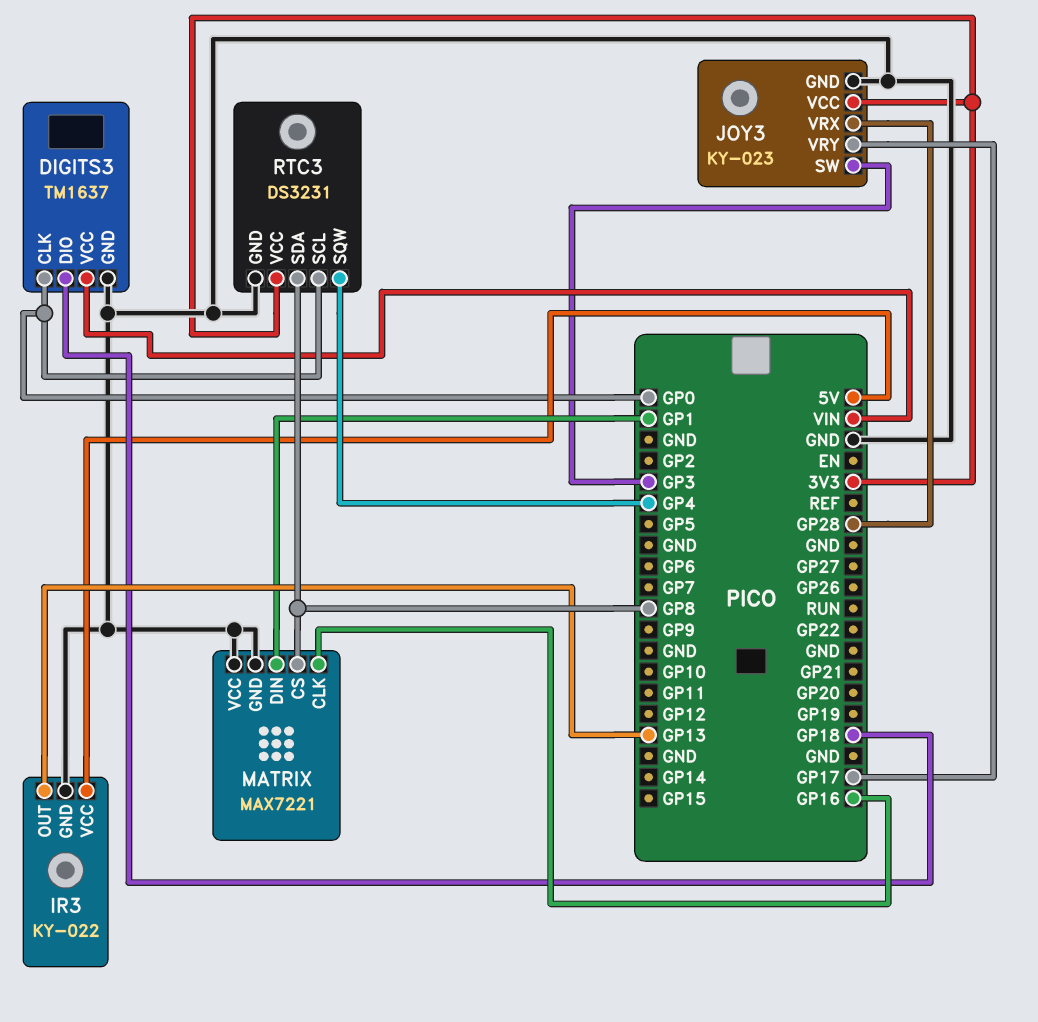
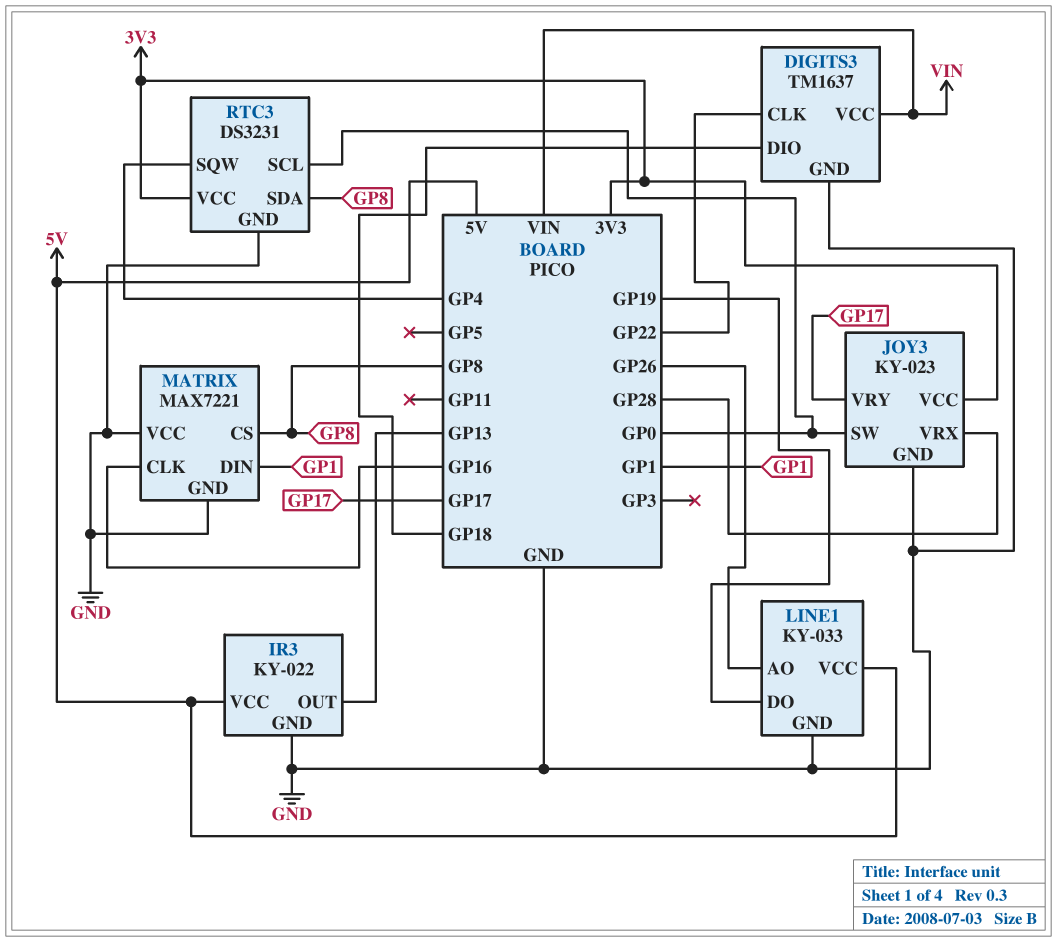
DIGITS3 pin CLK: GP0 -> GP22
JOY3 pin SW: GP3 -> GP0
LINE1: none -> KY-033
LINE1 pin AO: none -> GP26
LINE1 pin DO: none -> GP19
LINE1 pin GND: none -> GND
LINE1 pin VCC: none -> 5V

